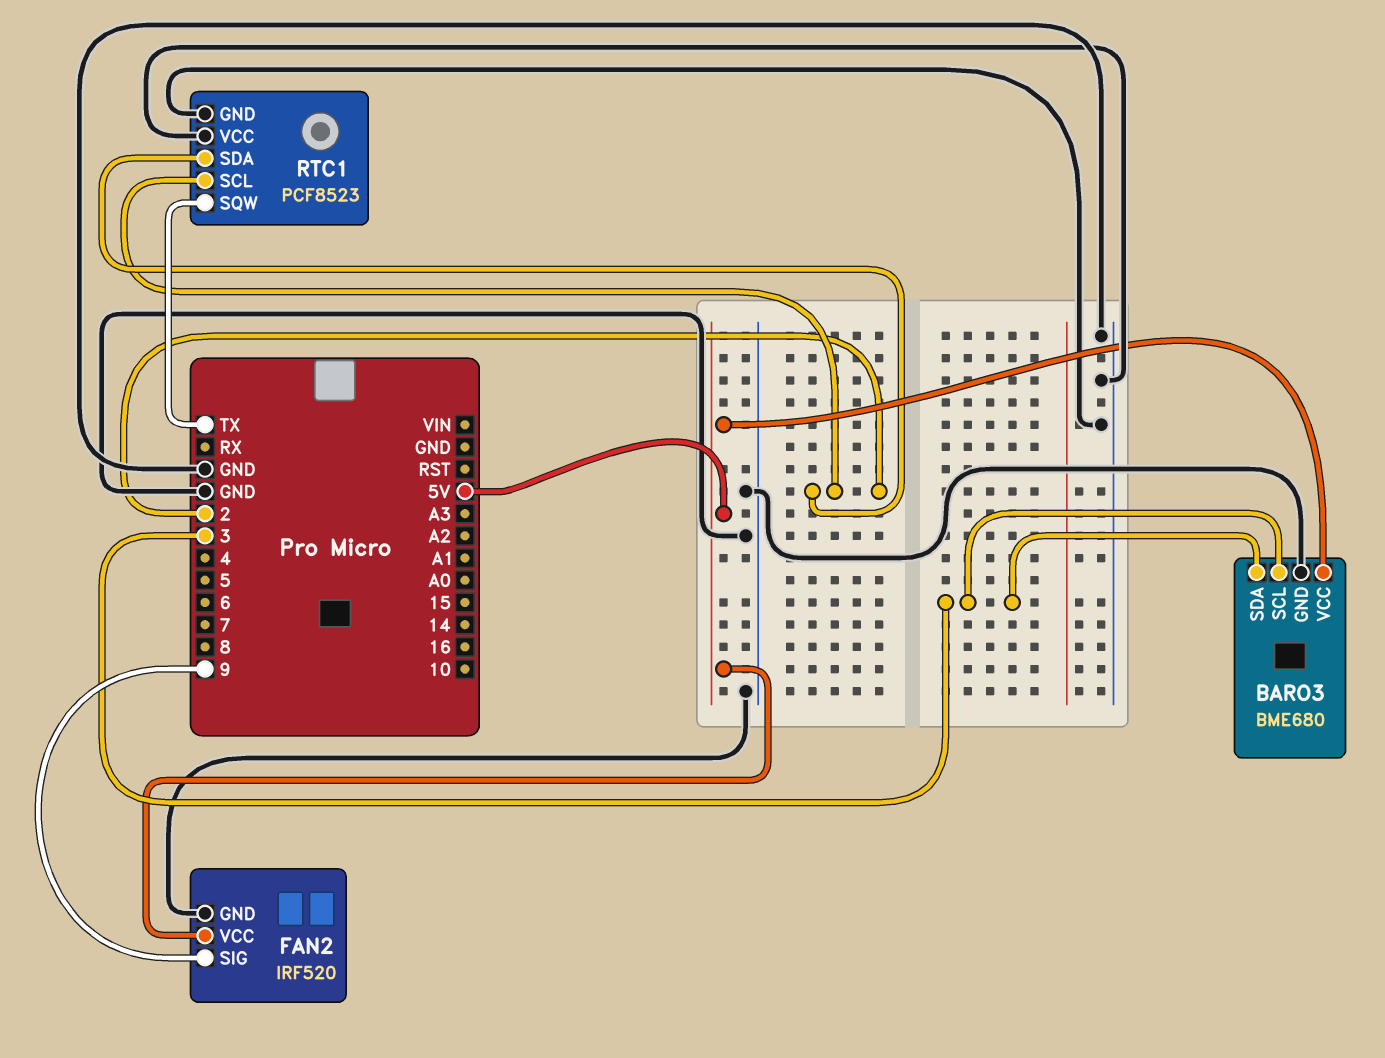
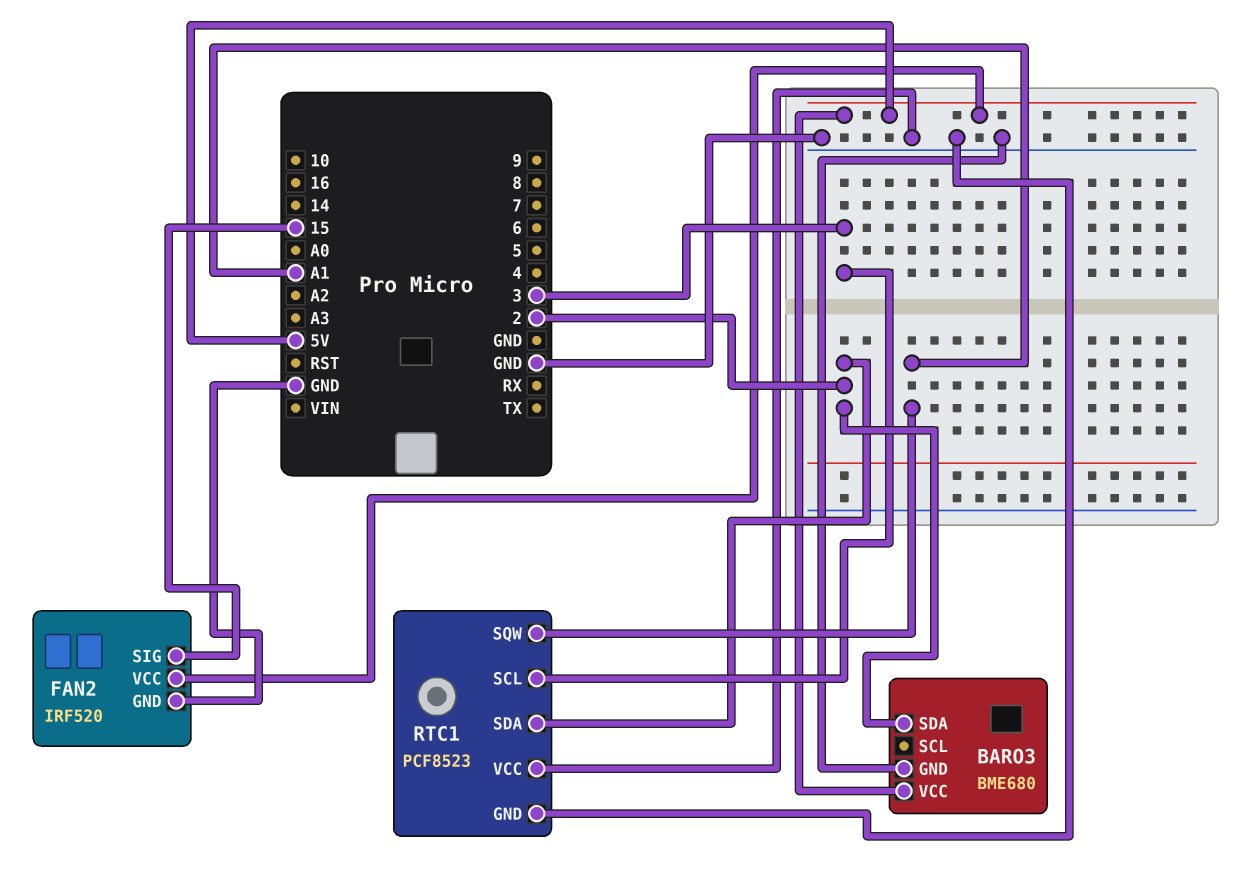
BARO3 pin SCL: 3 -> none
BARO3 pin SDA: 3 -> 2
FAN2 pin SIG: 9 -> 15
RTC1 pin SCL: 2 -> 3
RTC1 pin SQW: TX -> A1

